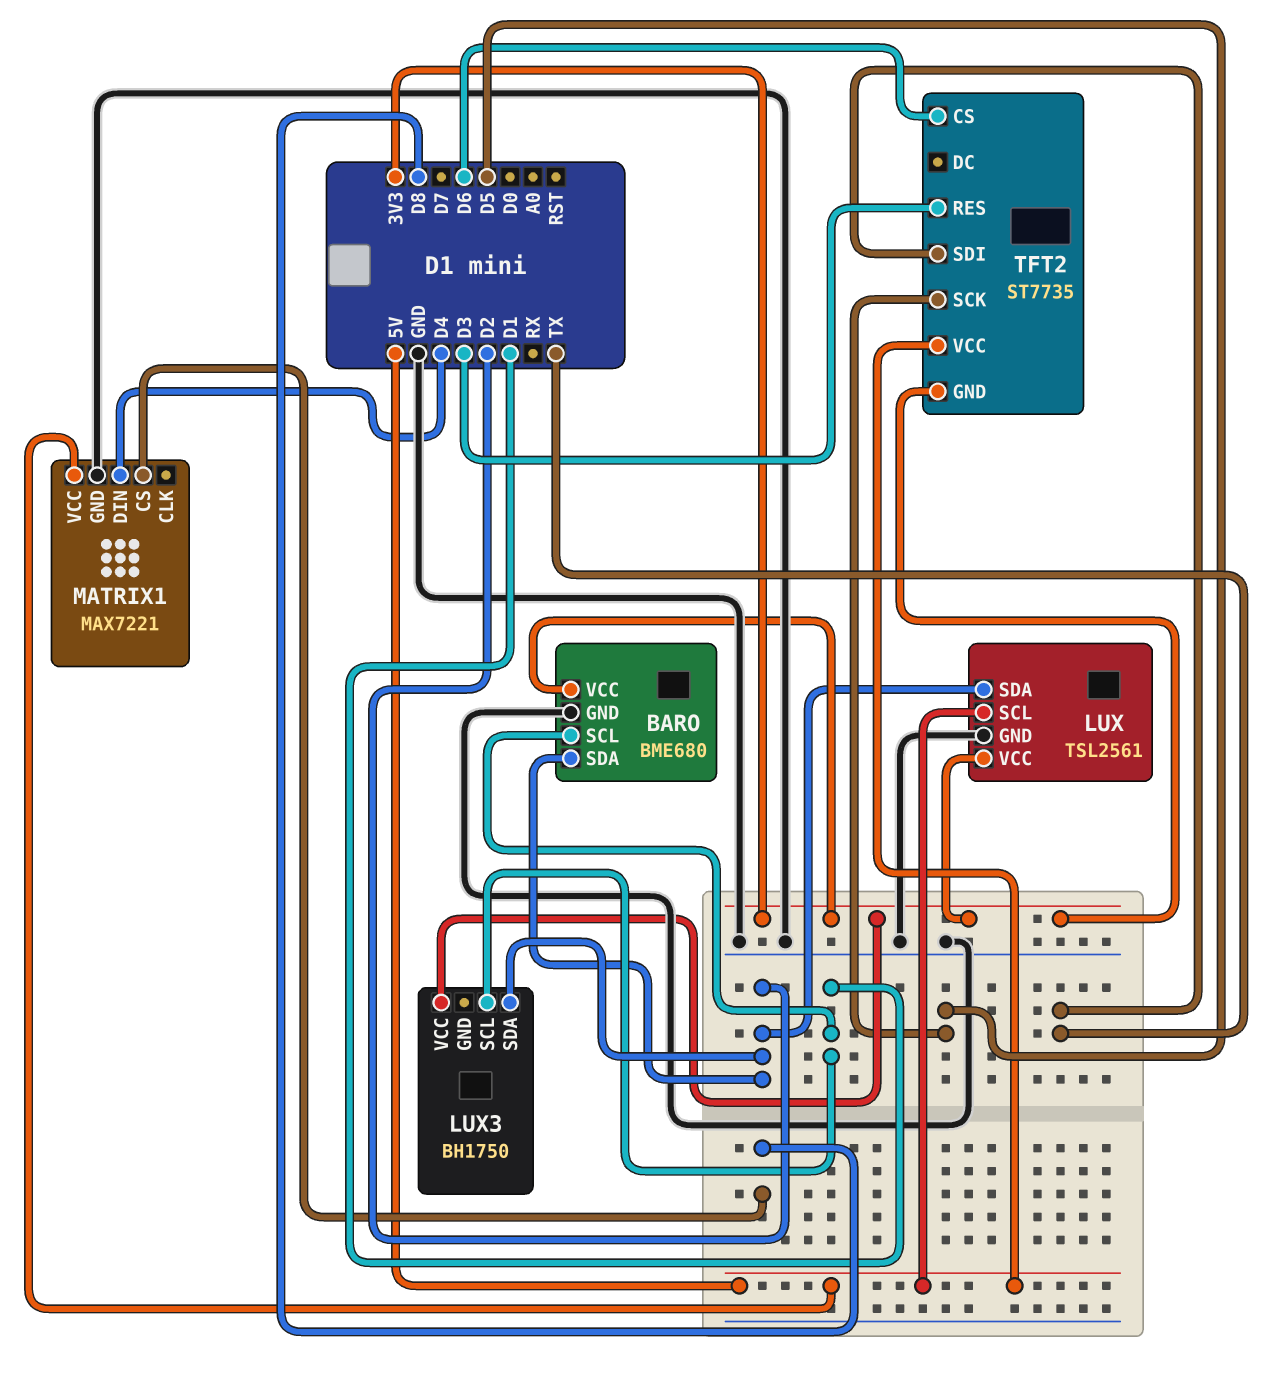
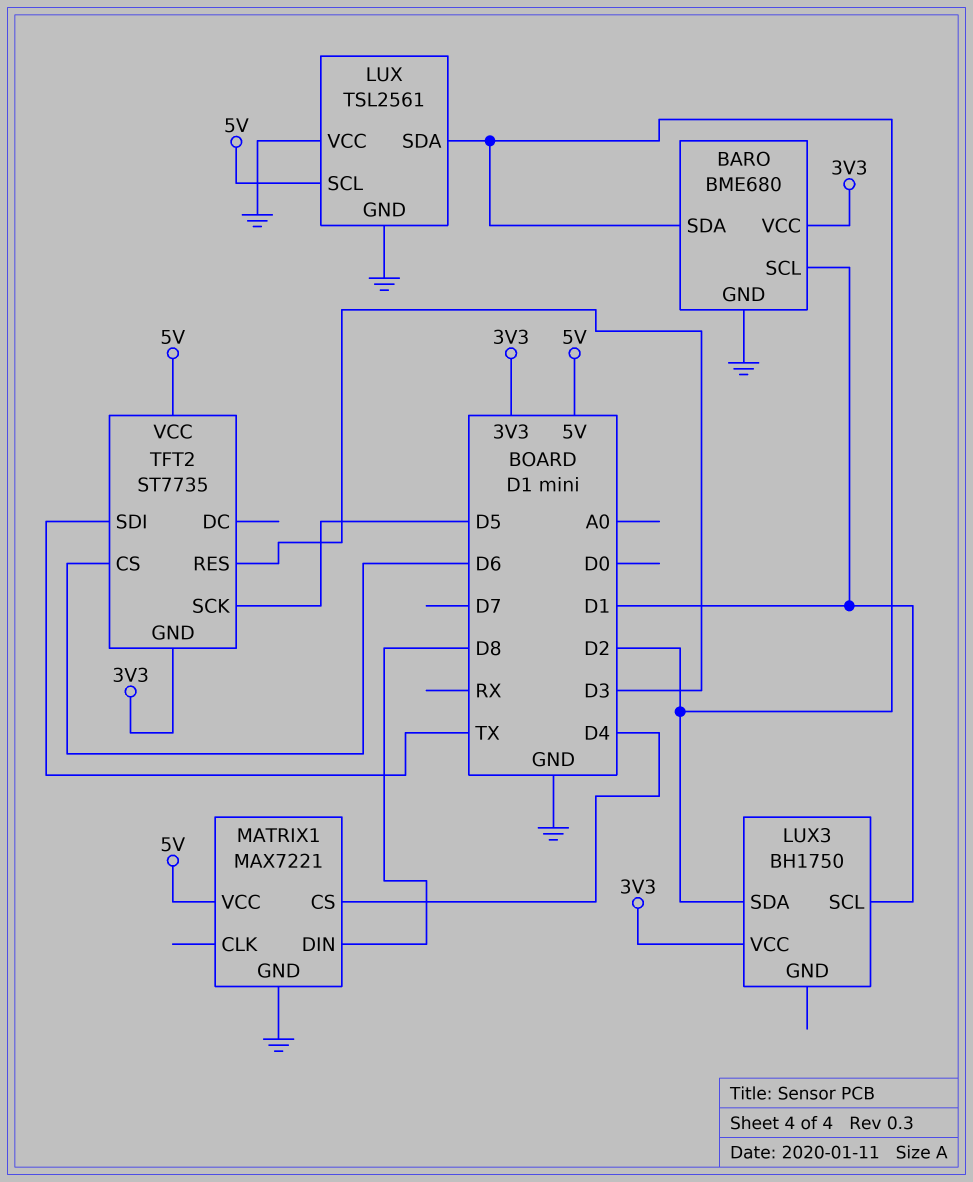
LUX pin VCC: 3V3 -> GND
MATRIX1 pin CS: D8 -> D4
MATRIX1 pin DIN: D4 -> D8

